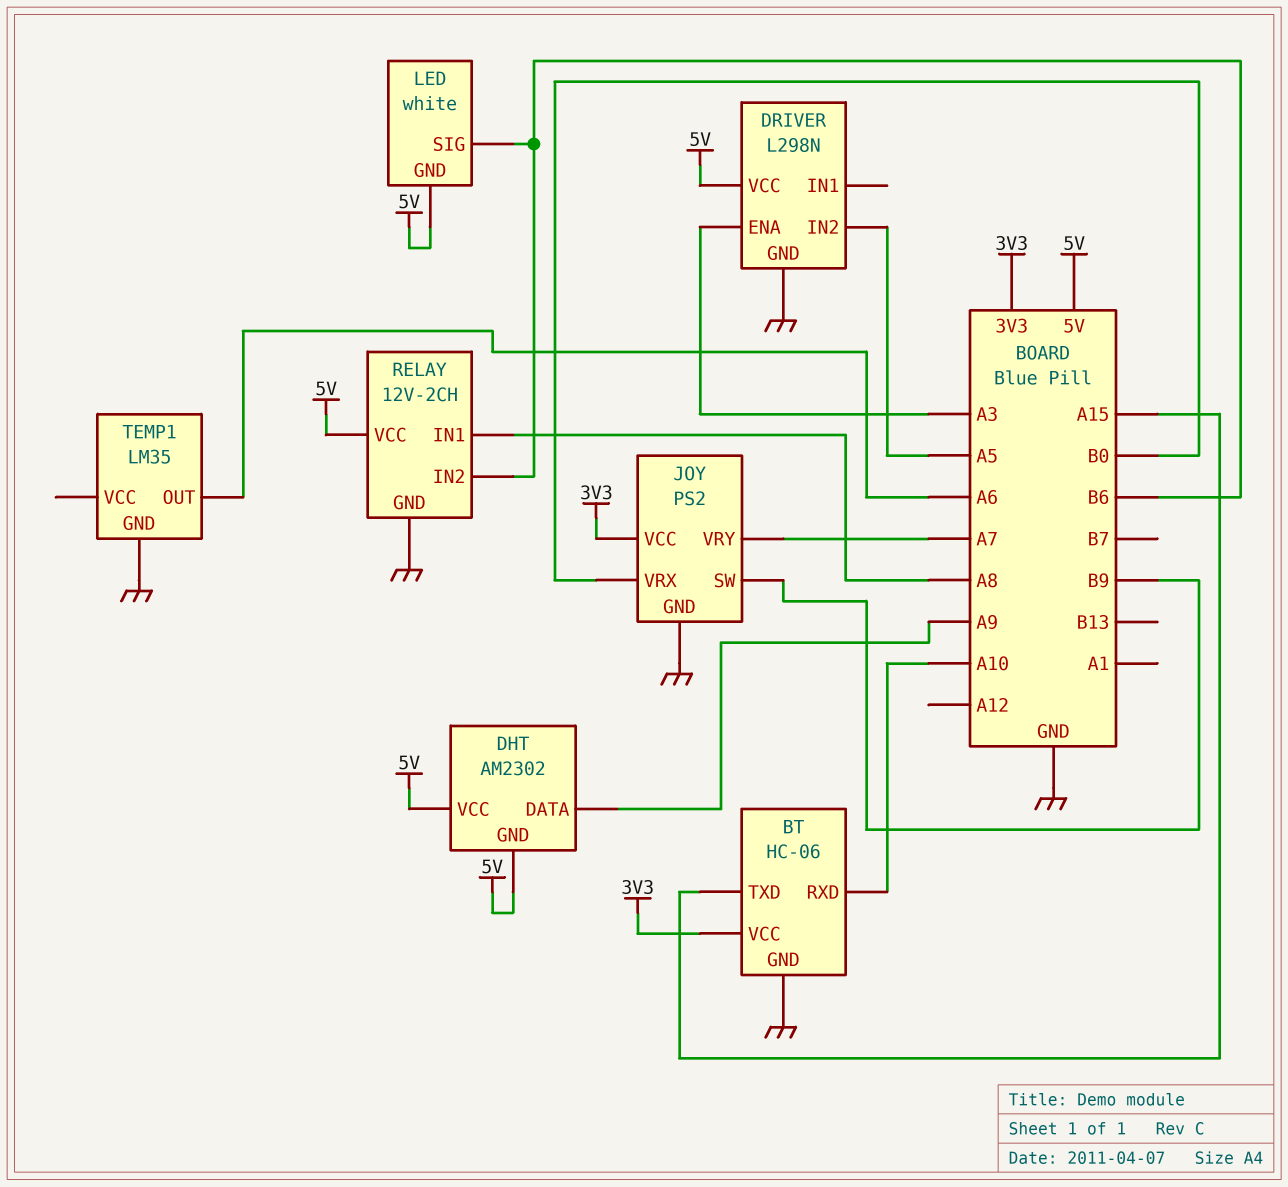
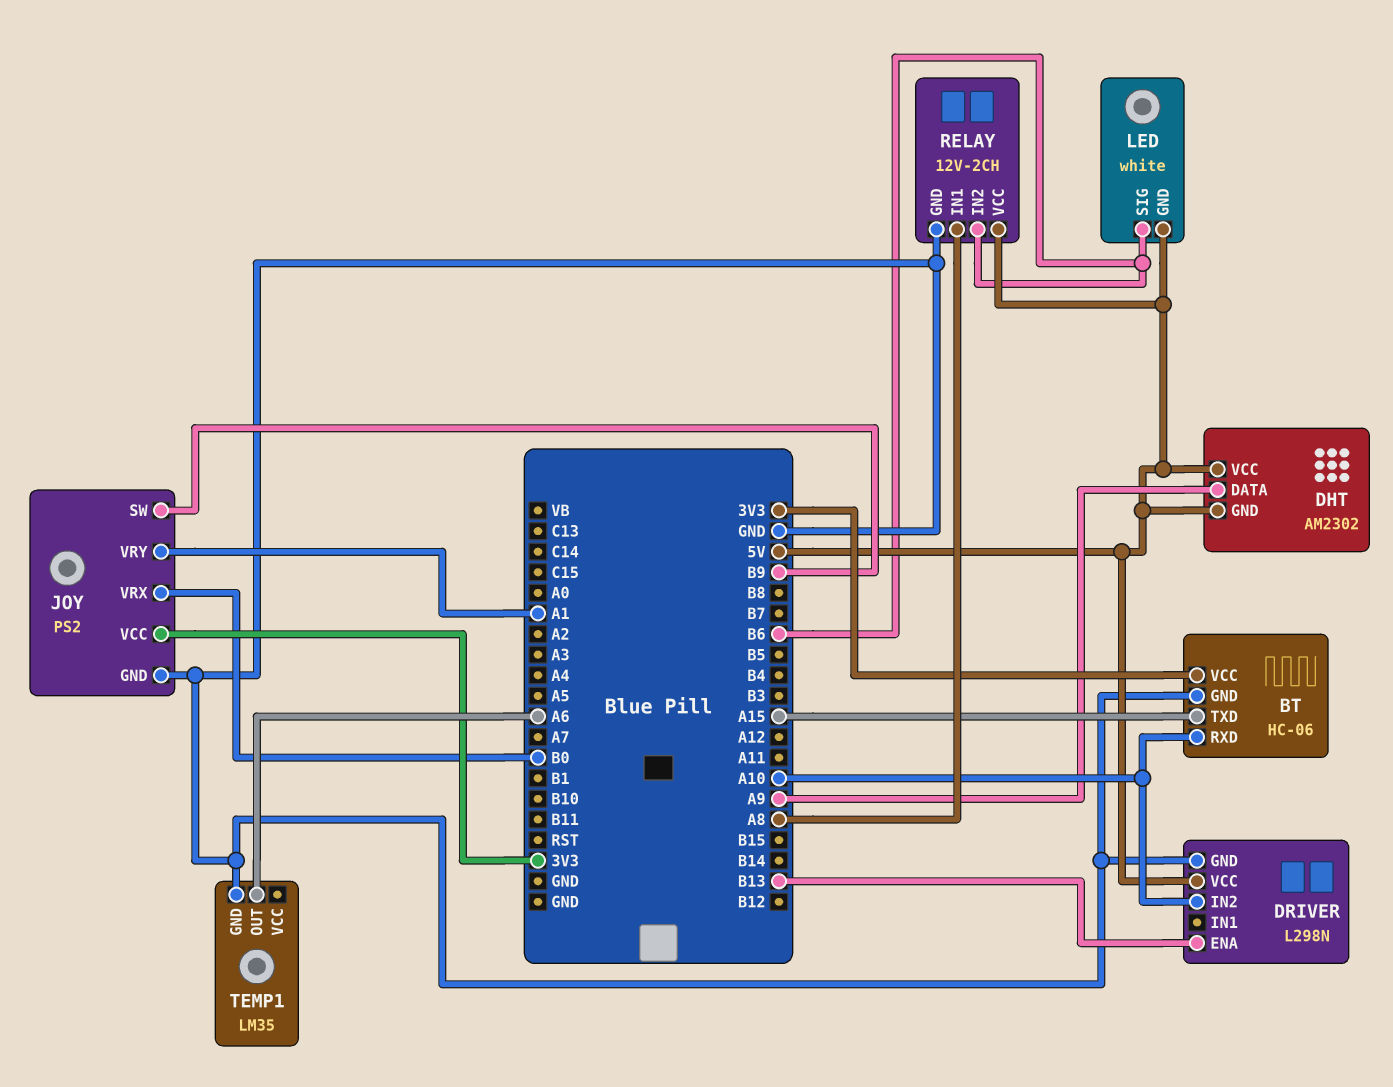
DRIVER pin ENA: A3 -> B13
DRIVER pin IN2: A5 -> A10
JOY pin VRY: A7 -> A1

